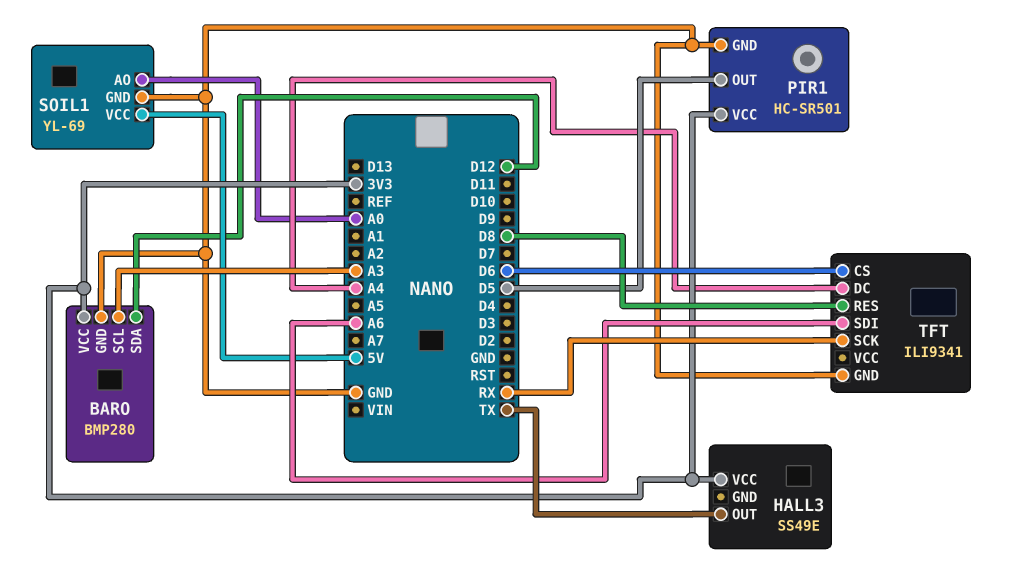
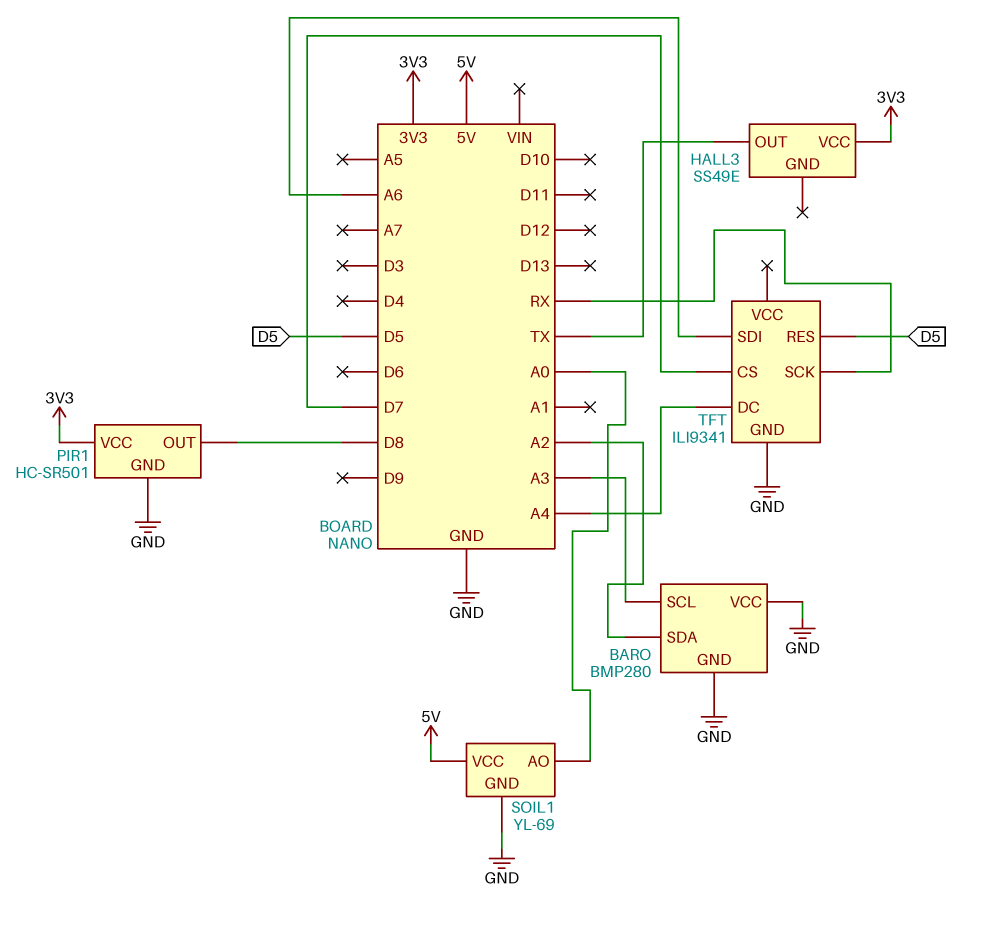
BARO pin SDA: D12 -> A2
BARO pin VCC: 3V3 -> GND
PIR1 pin OUT: D5 -> D8
TFT pin CS: D6 -> D7
TFT pin RES: D8 -> D5

